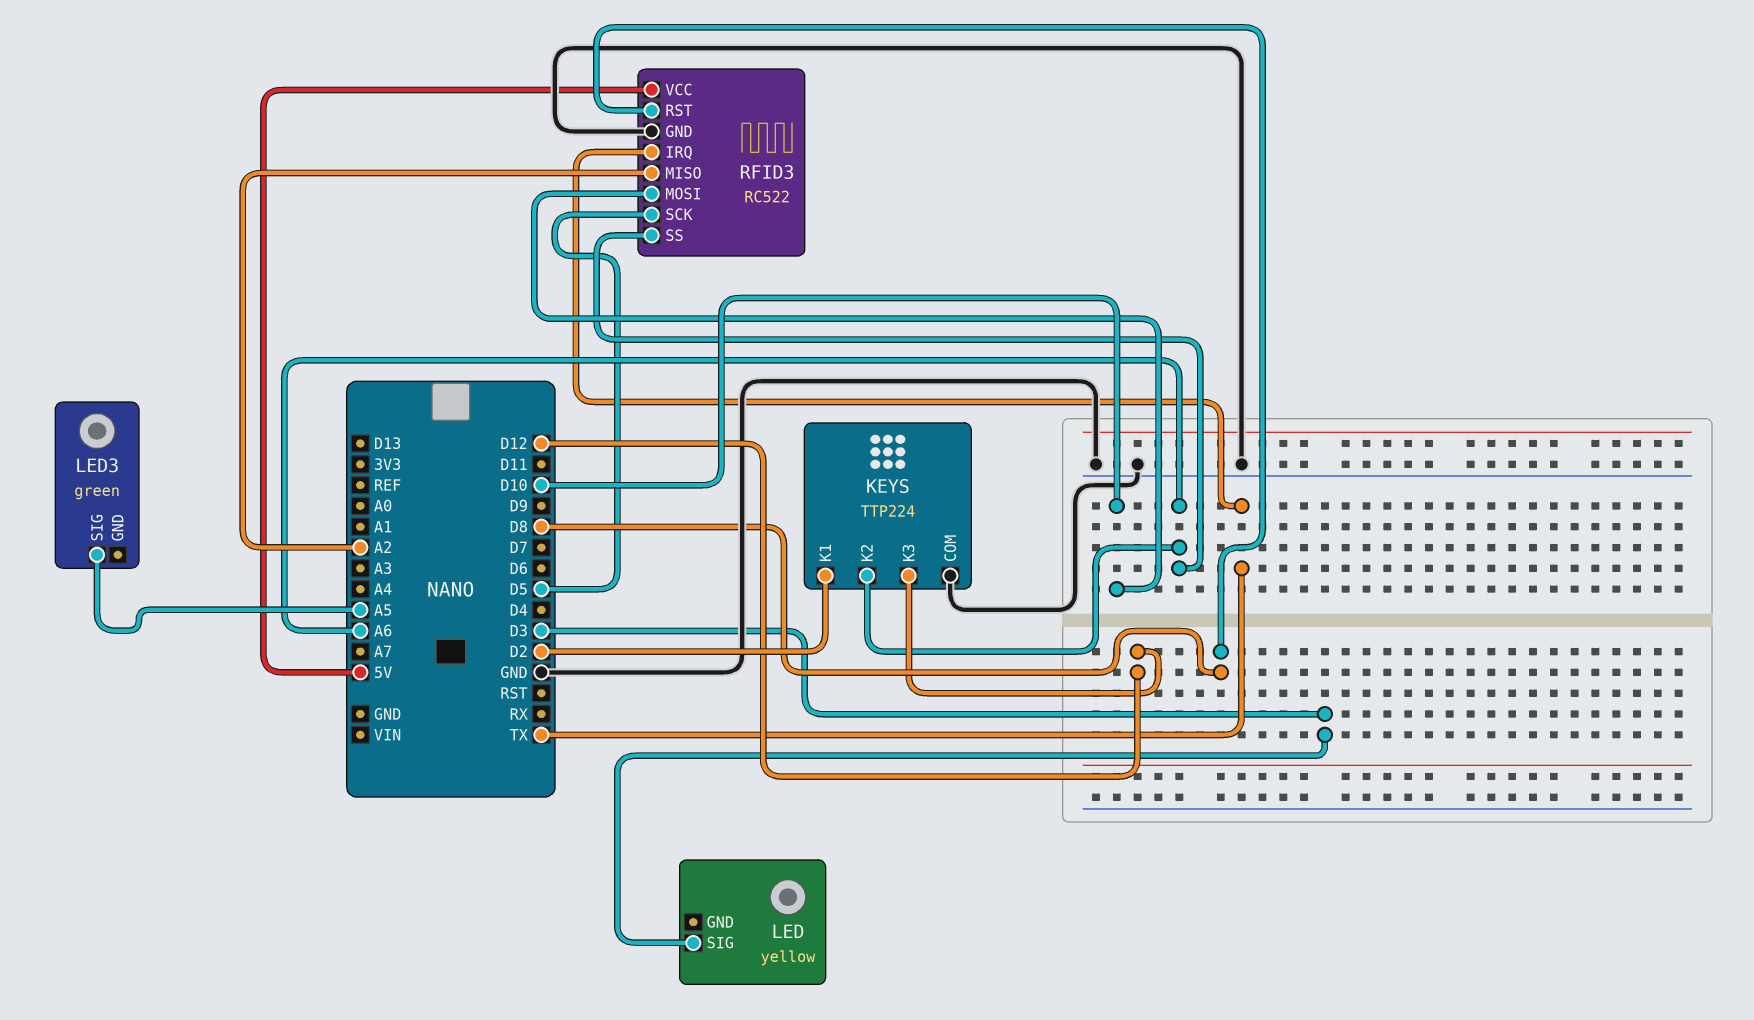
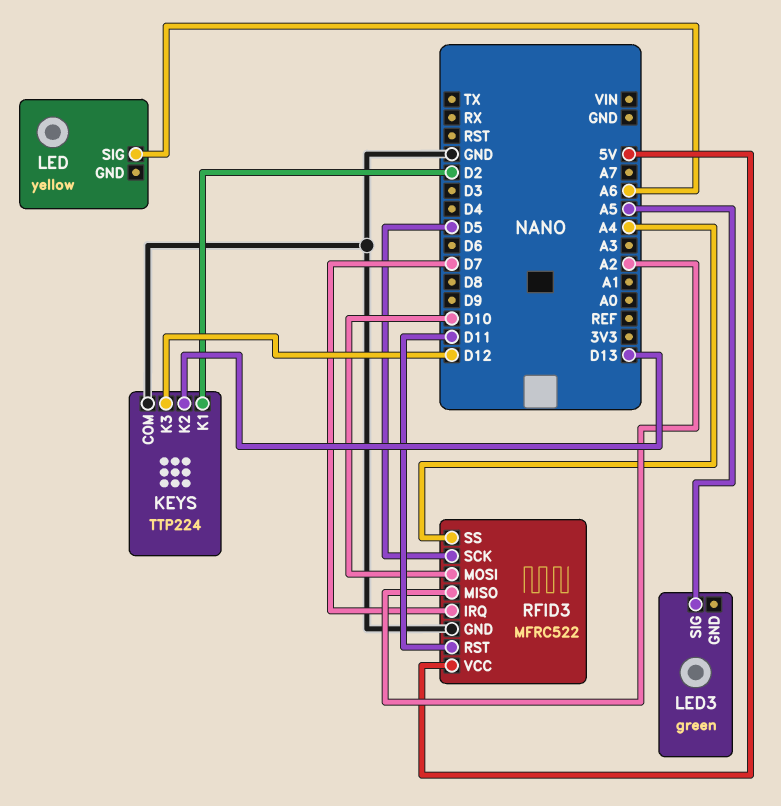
KEYS pin K2: A6 -> D13
LED pin SIG: D3 -> A6
RFID3: RC522 -> MFRC522
RFID3 pin IRQ: TX -> D7
RFID3 pin RST: D8 -> D11
RFID3 pin SS: A6 -> A4

